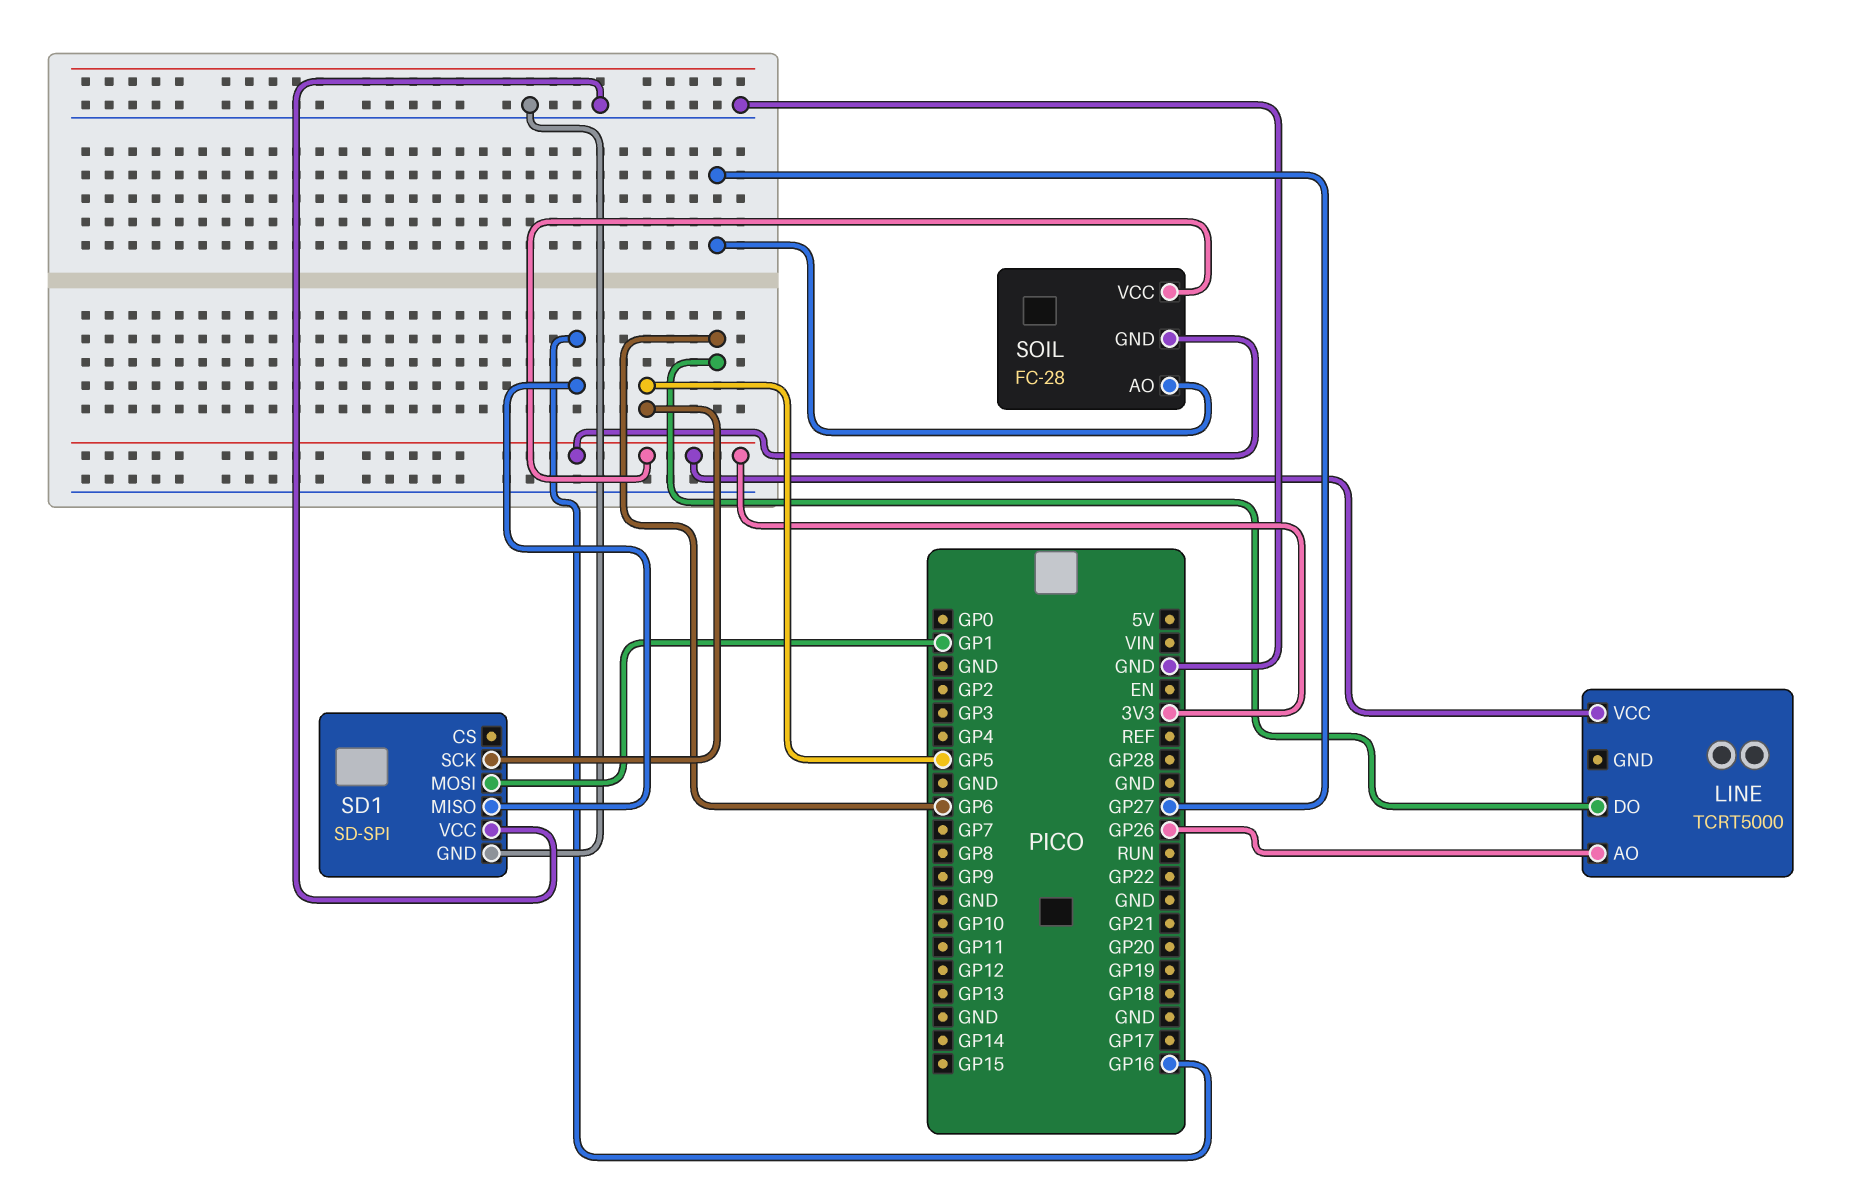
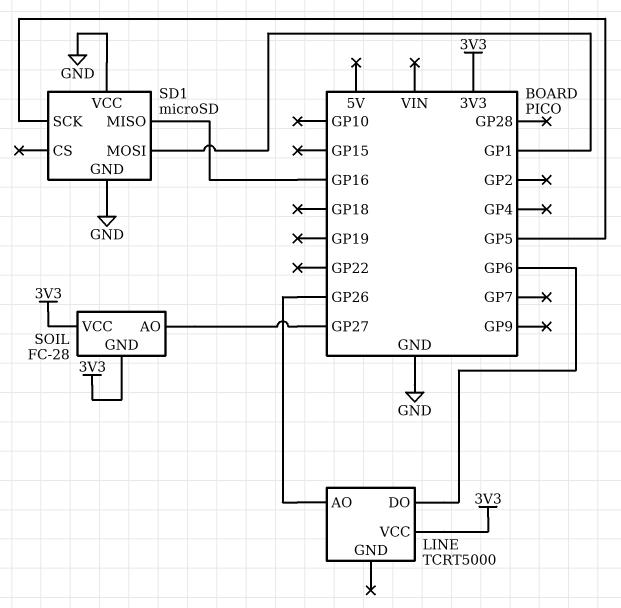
SD1: SD-SPI -> microSD

